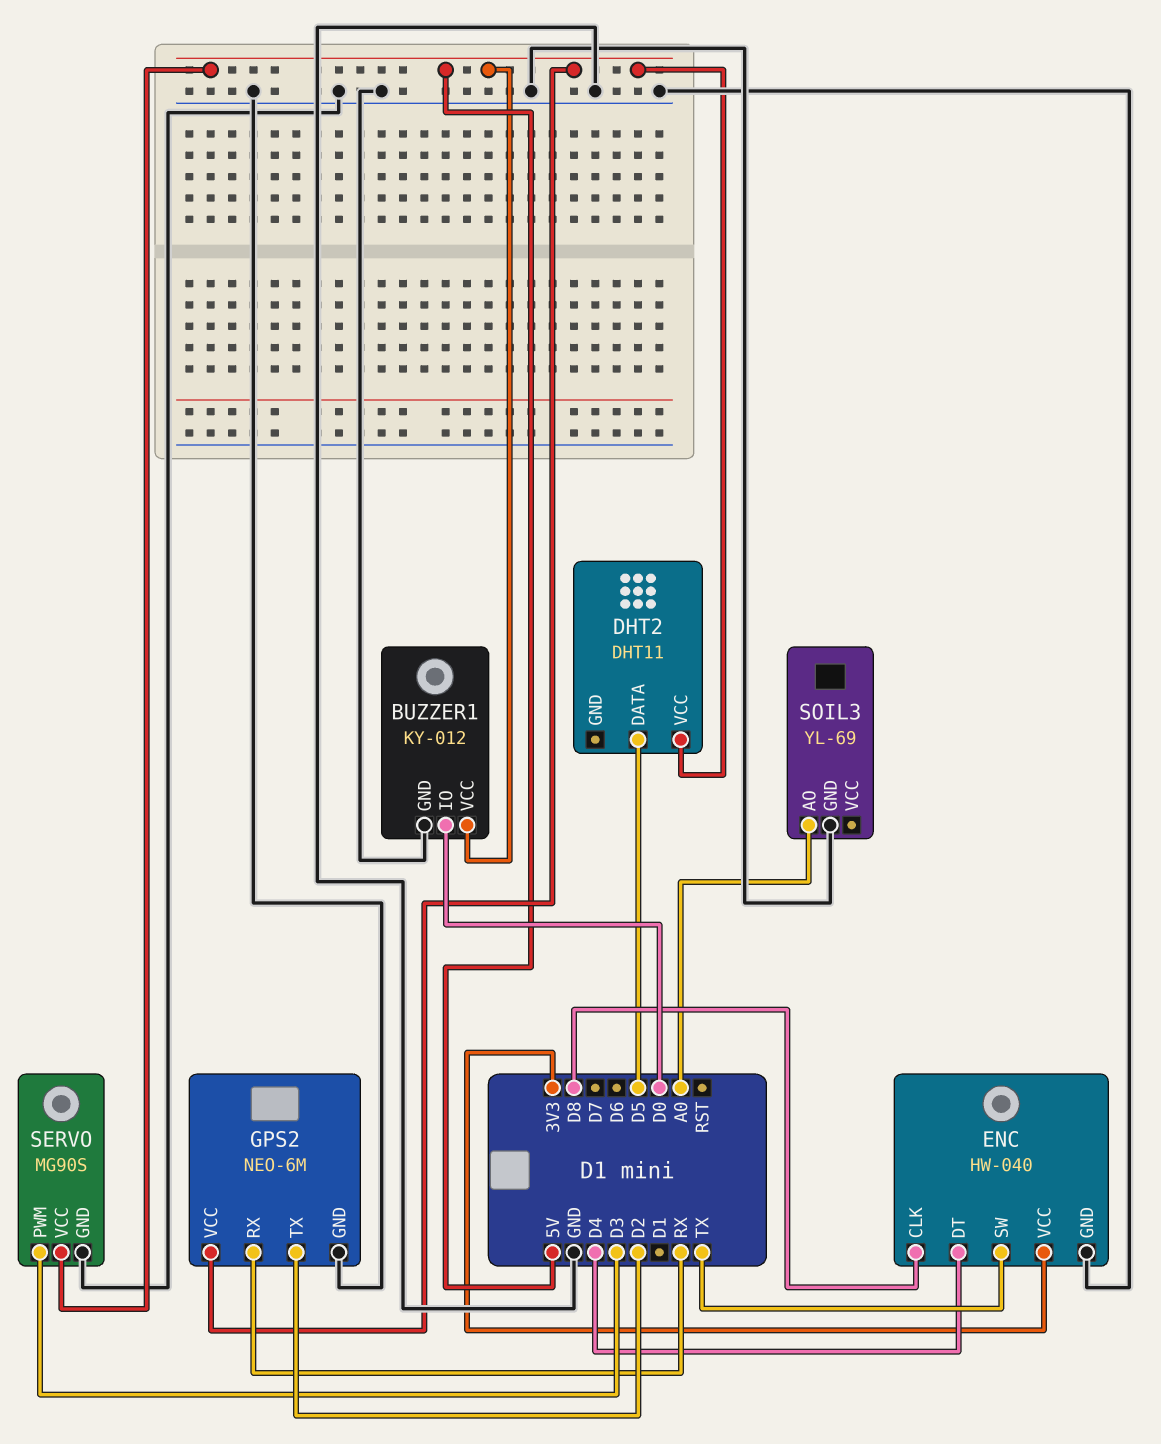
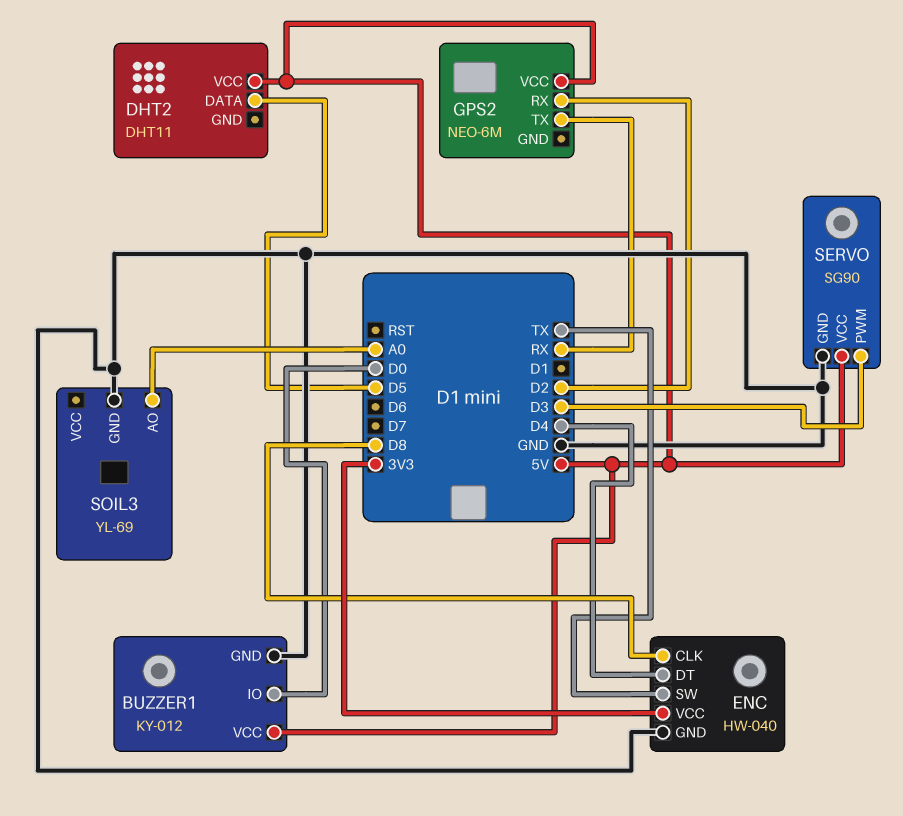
GPS2 pin GND: GND -> none
GPS2 pin RX: RX -> D2
GPS2 pin TX: D2 -> RX
SERVO: MG90S -> SG90

